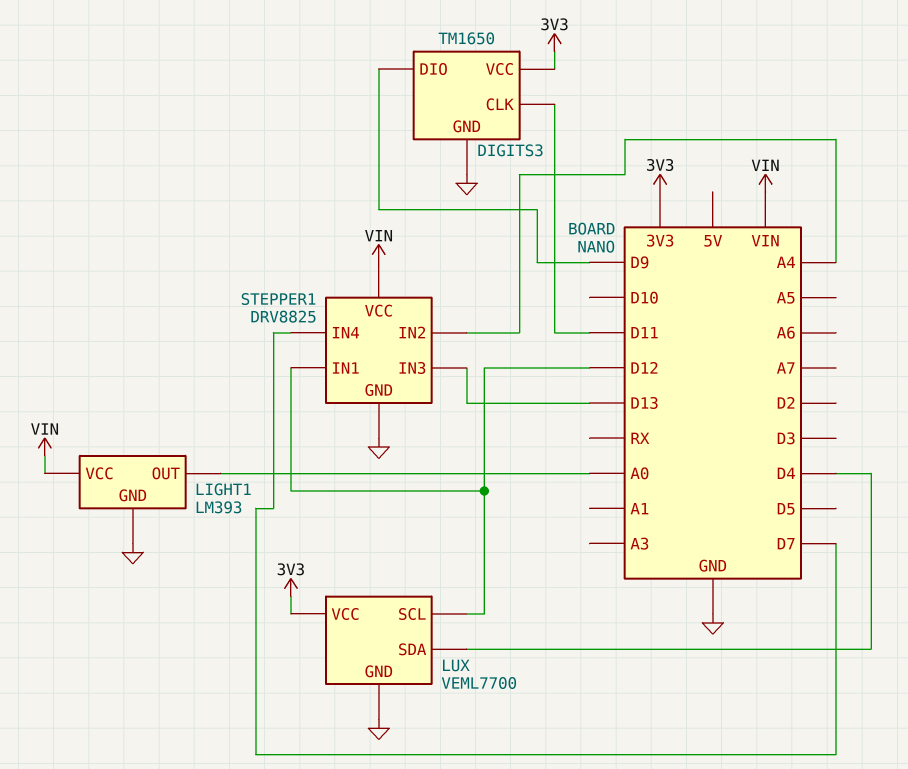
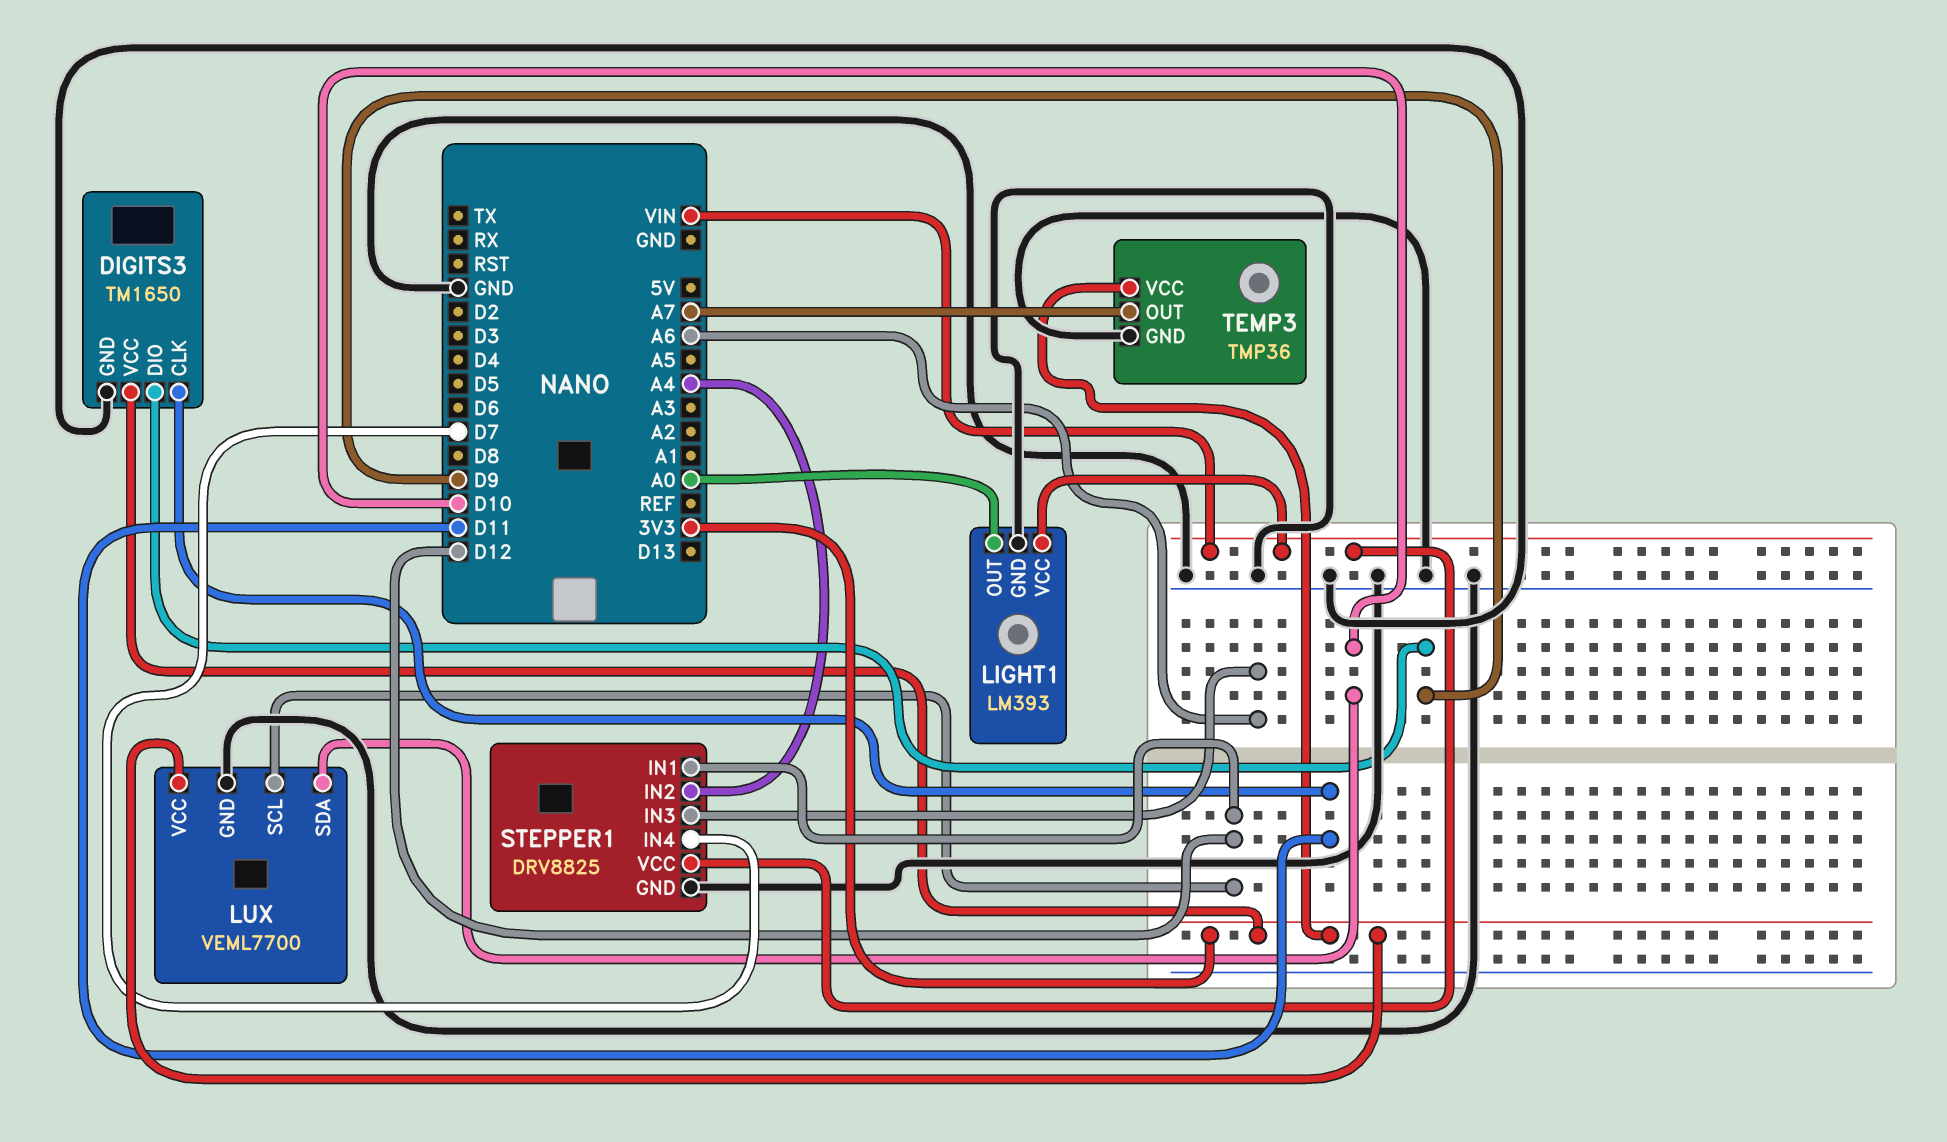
LUX pin SDA: D4 -> D10
STEPPER1 pin IN3: D13 -> A6
TEMP3: none -> TMP36
TEMP3 pin GND: none -> GND
TEMP3 pin OUT: none -> A7
TEMP3 pin VCC: none -> 3V3

